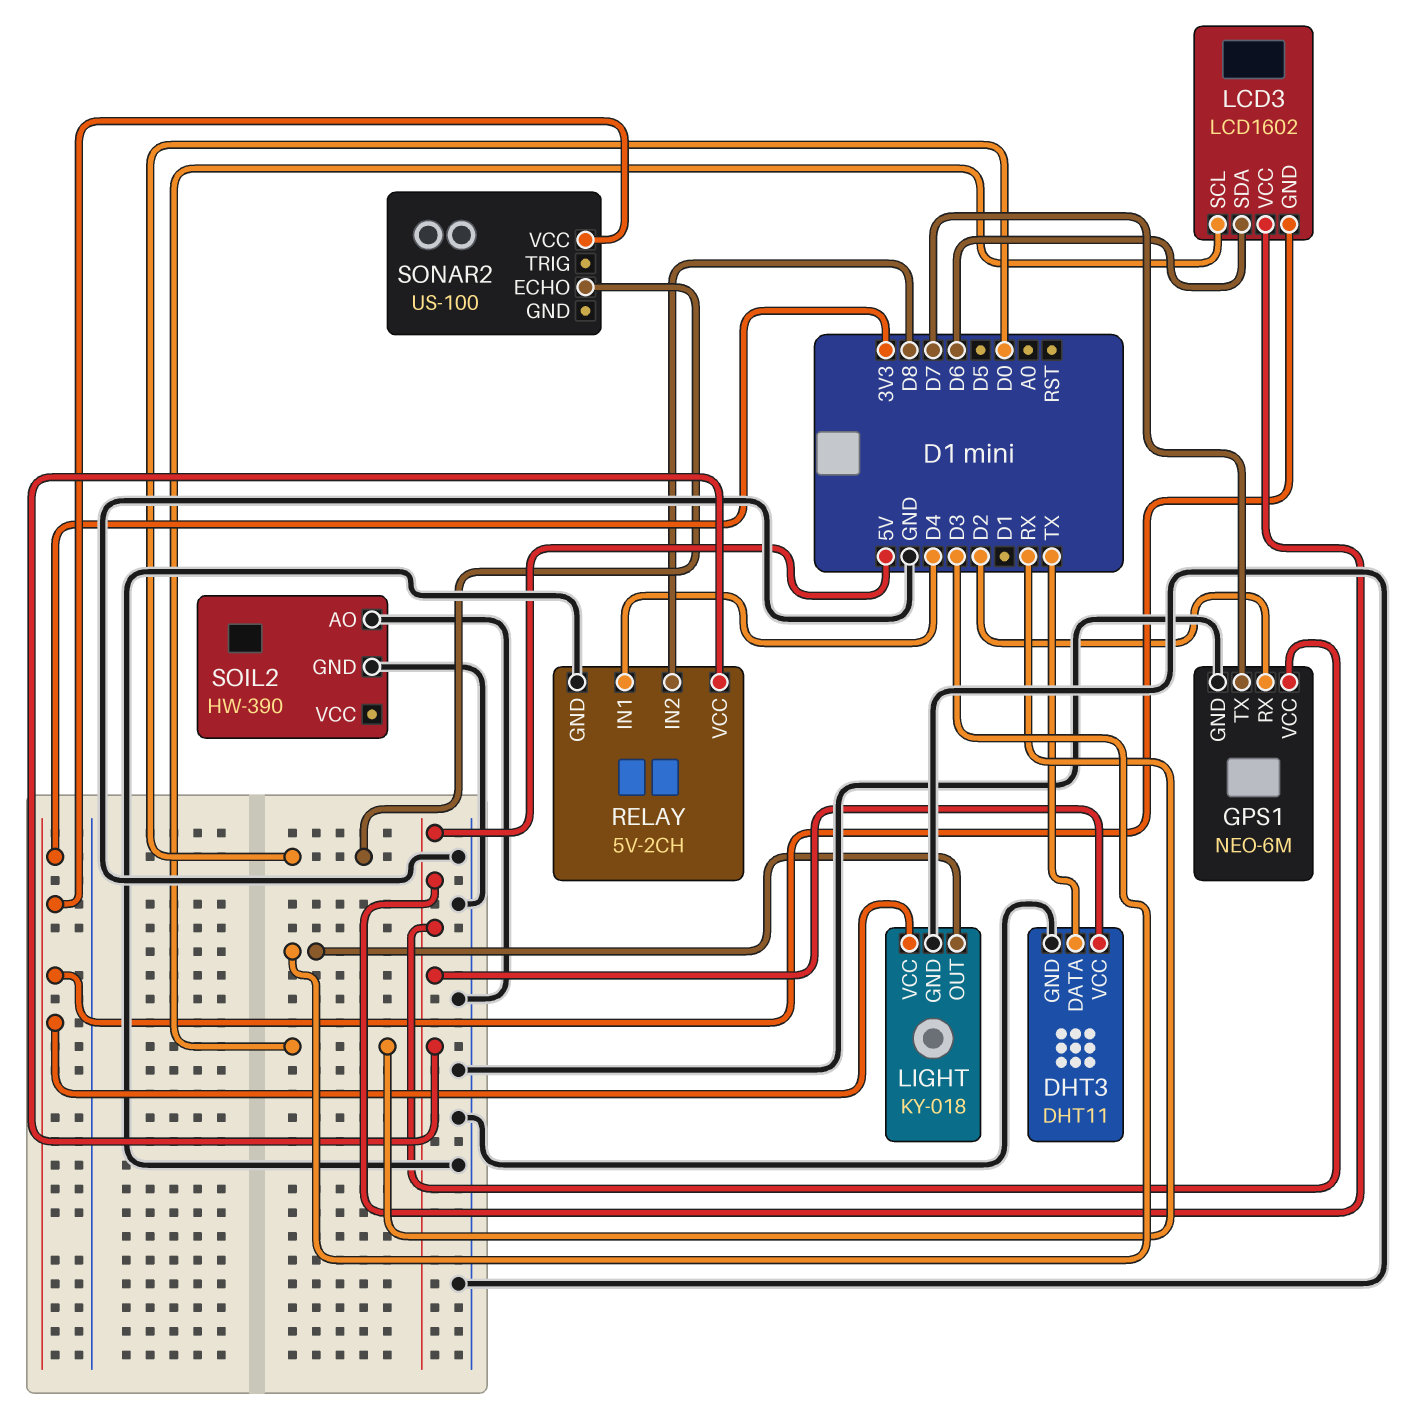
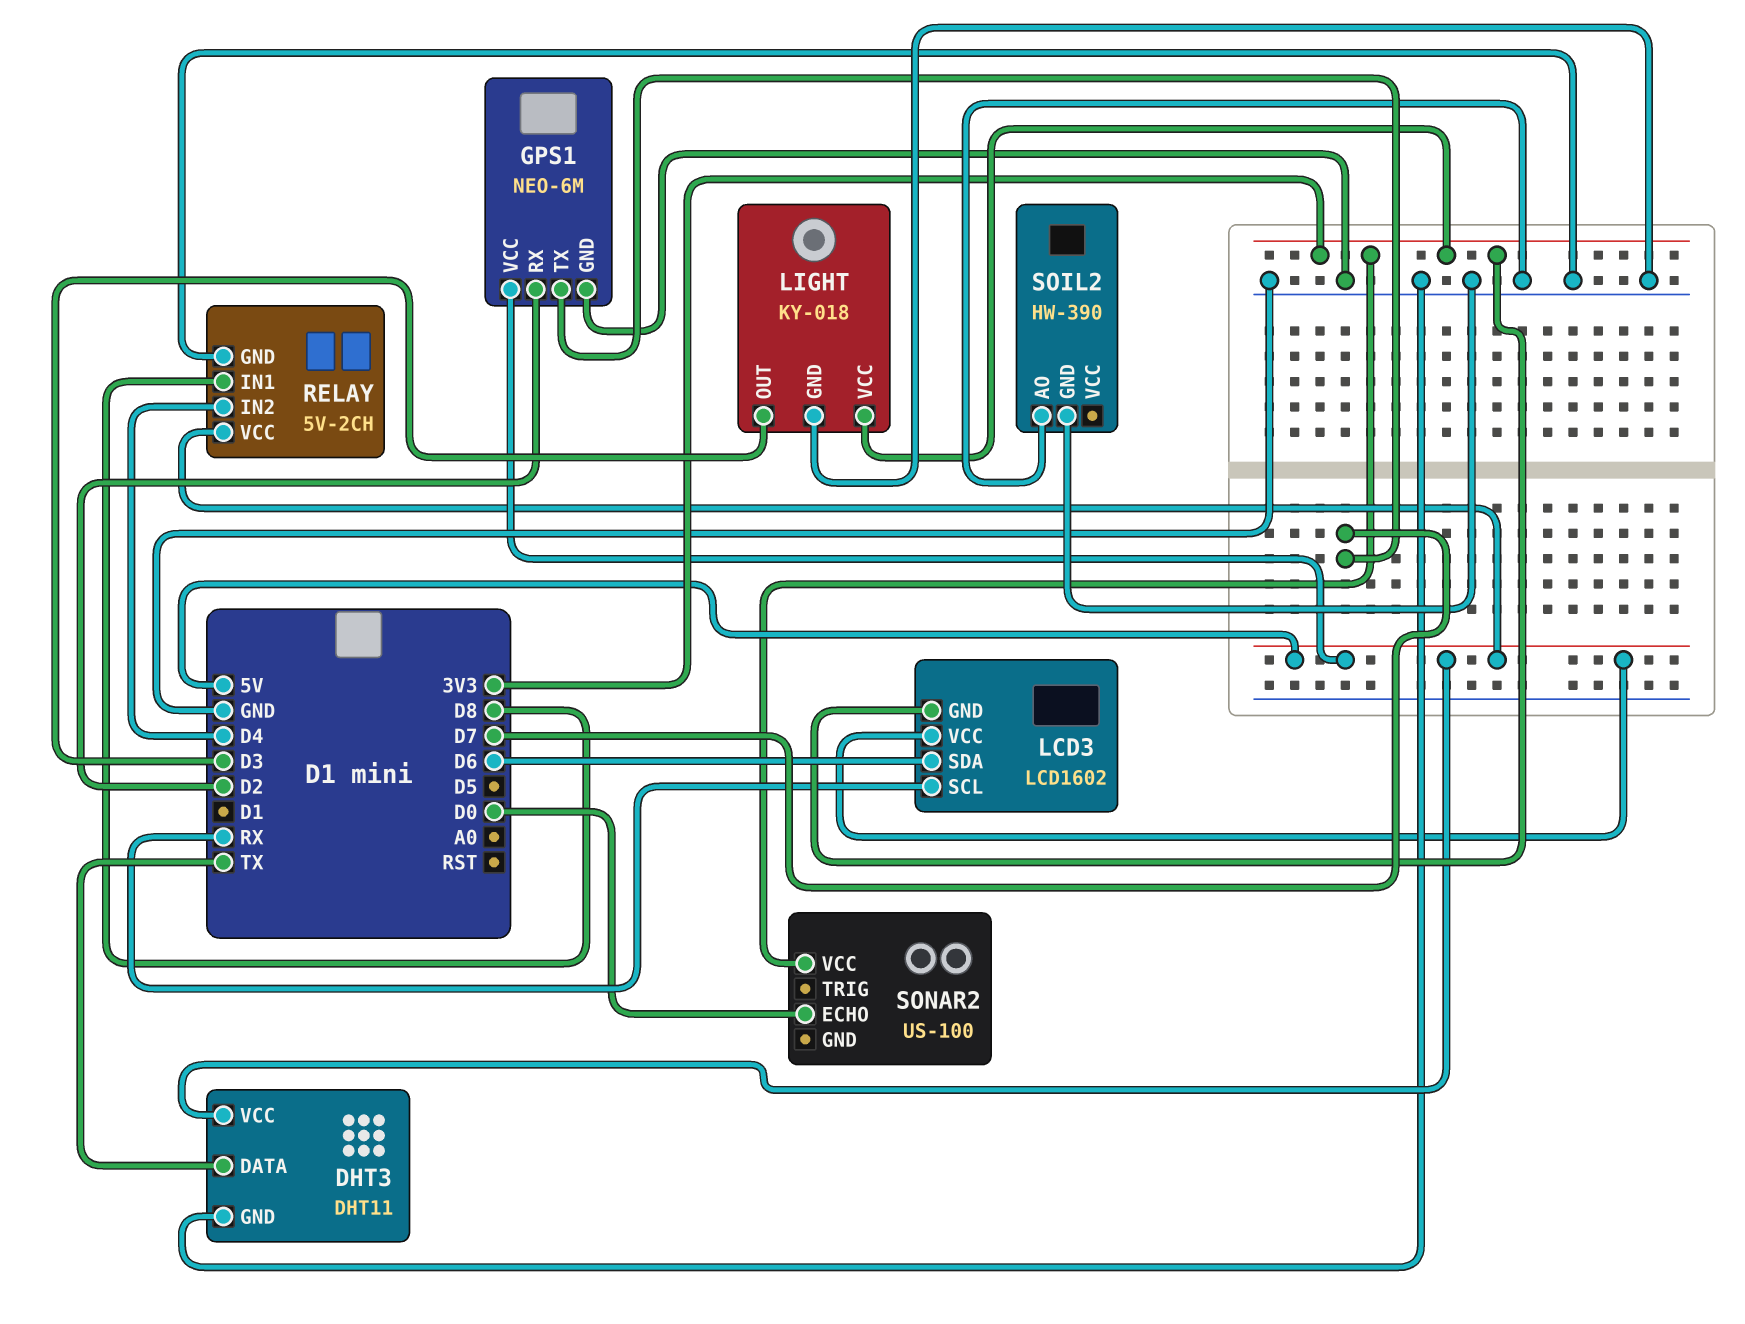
RELAY pin IN1: D4 -> D8
RELAY pin IN2: D8 -> D4

